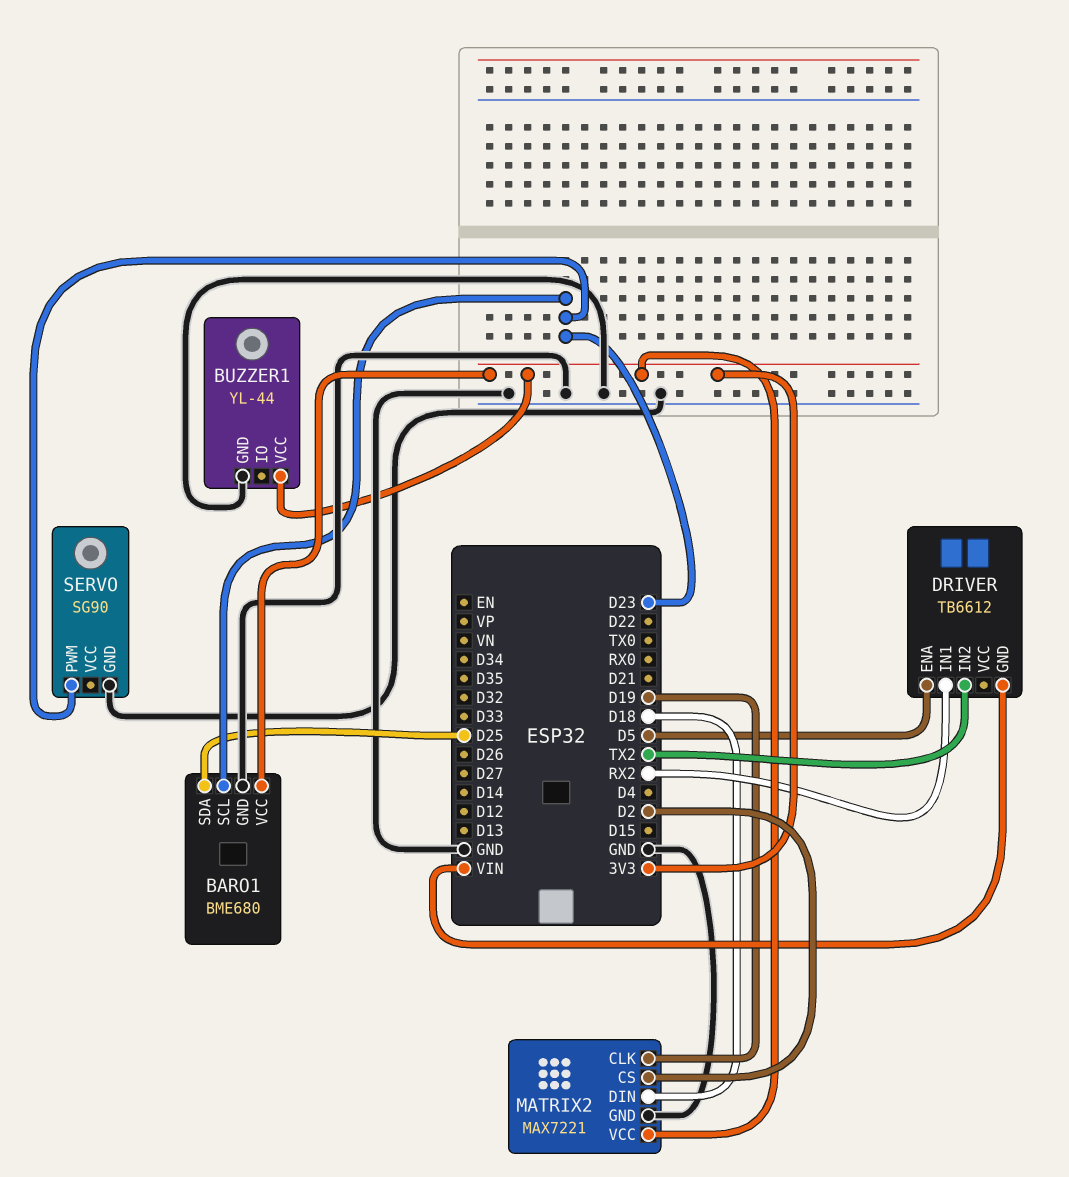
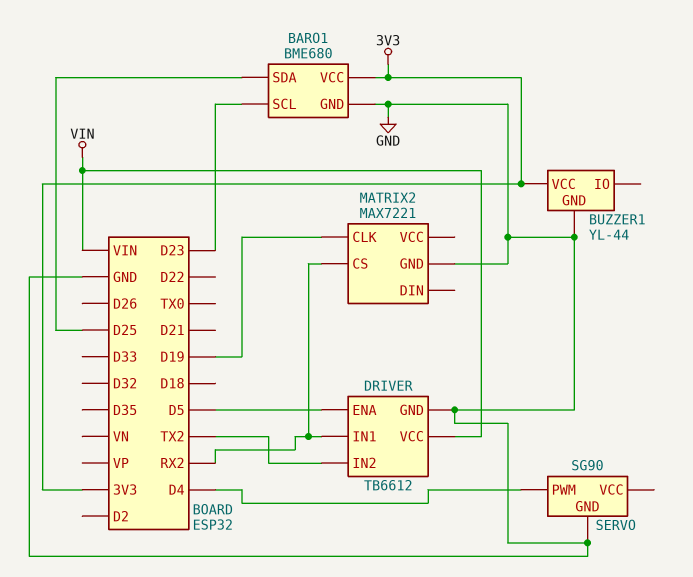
DRIVER pin GND: VIN -> GND
DRIVER pin VCC: none -> VIN
MATRIX2 pin CS: D2 -> RX2
MATRIX2 pin DIN: D18 -> none
MATRIX2 pin VCC: 3V3 -> none
SERVO pin PWM: D23 -> D4

